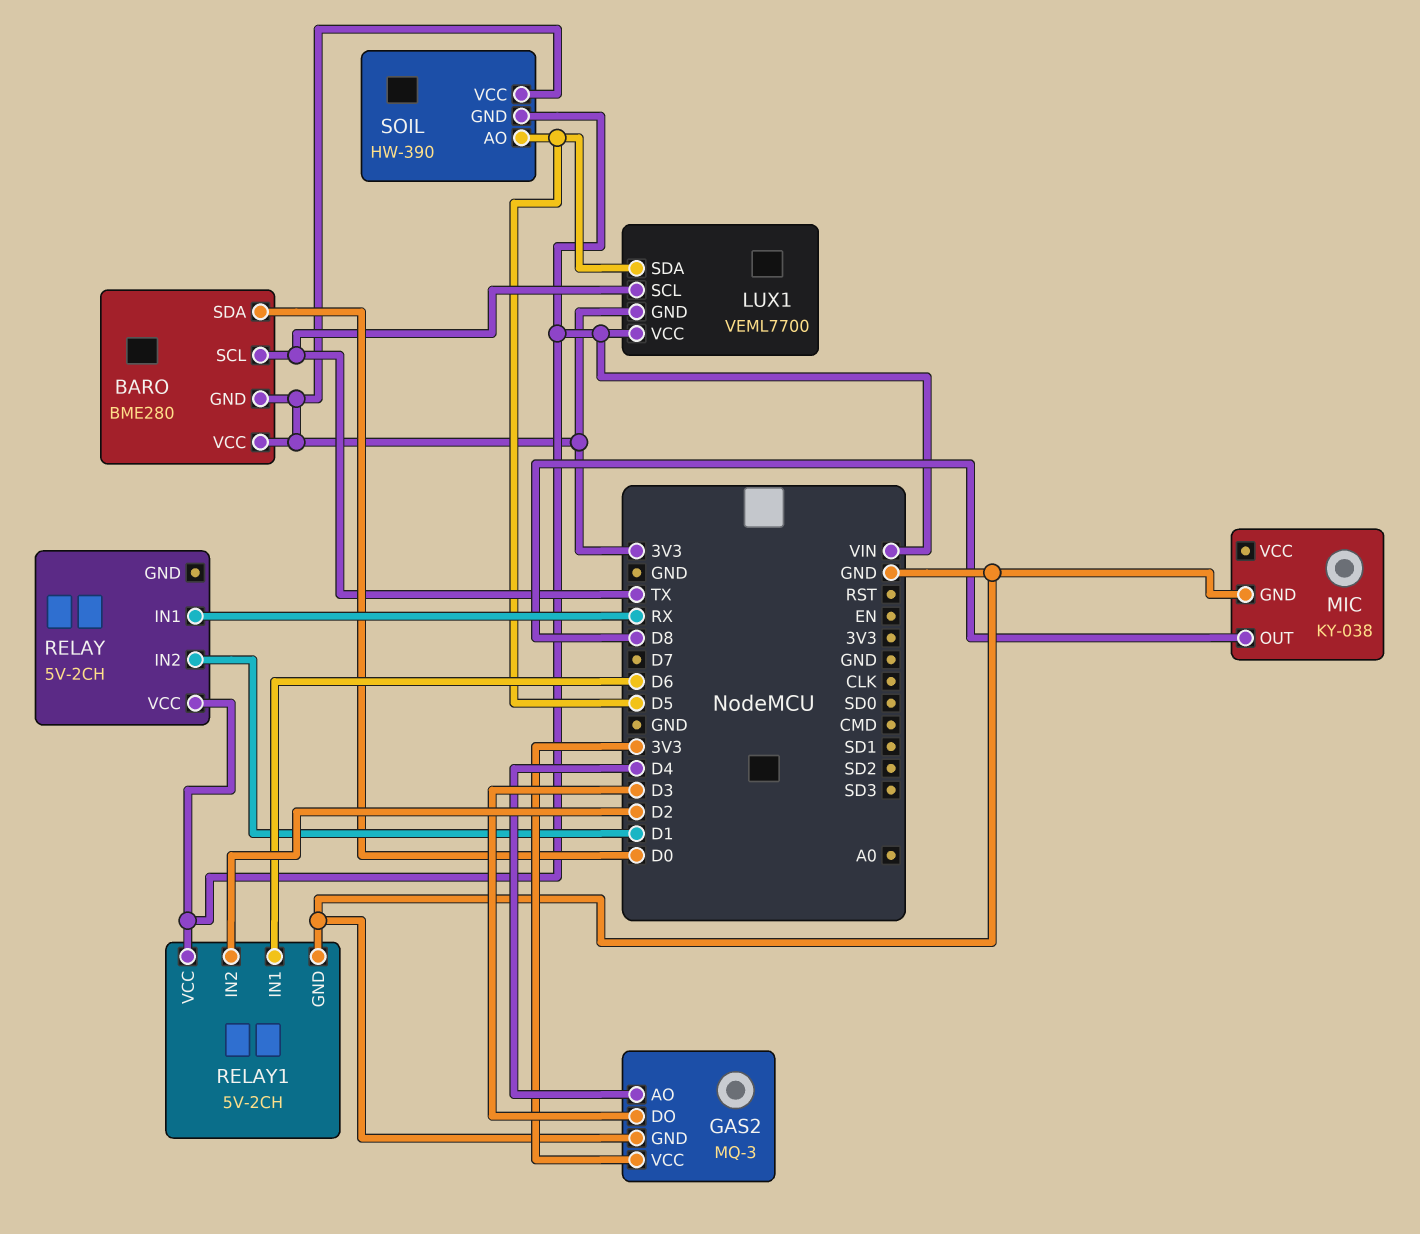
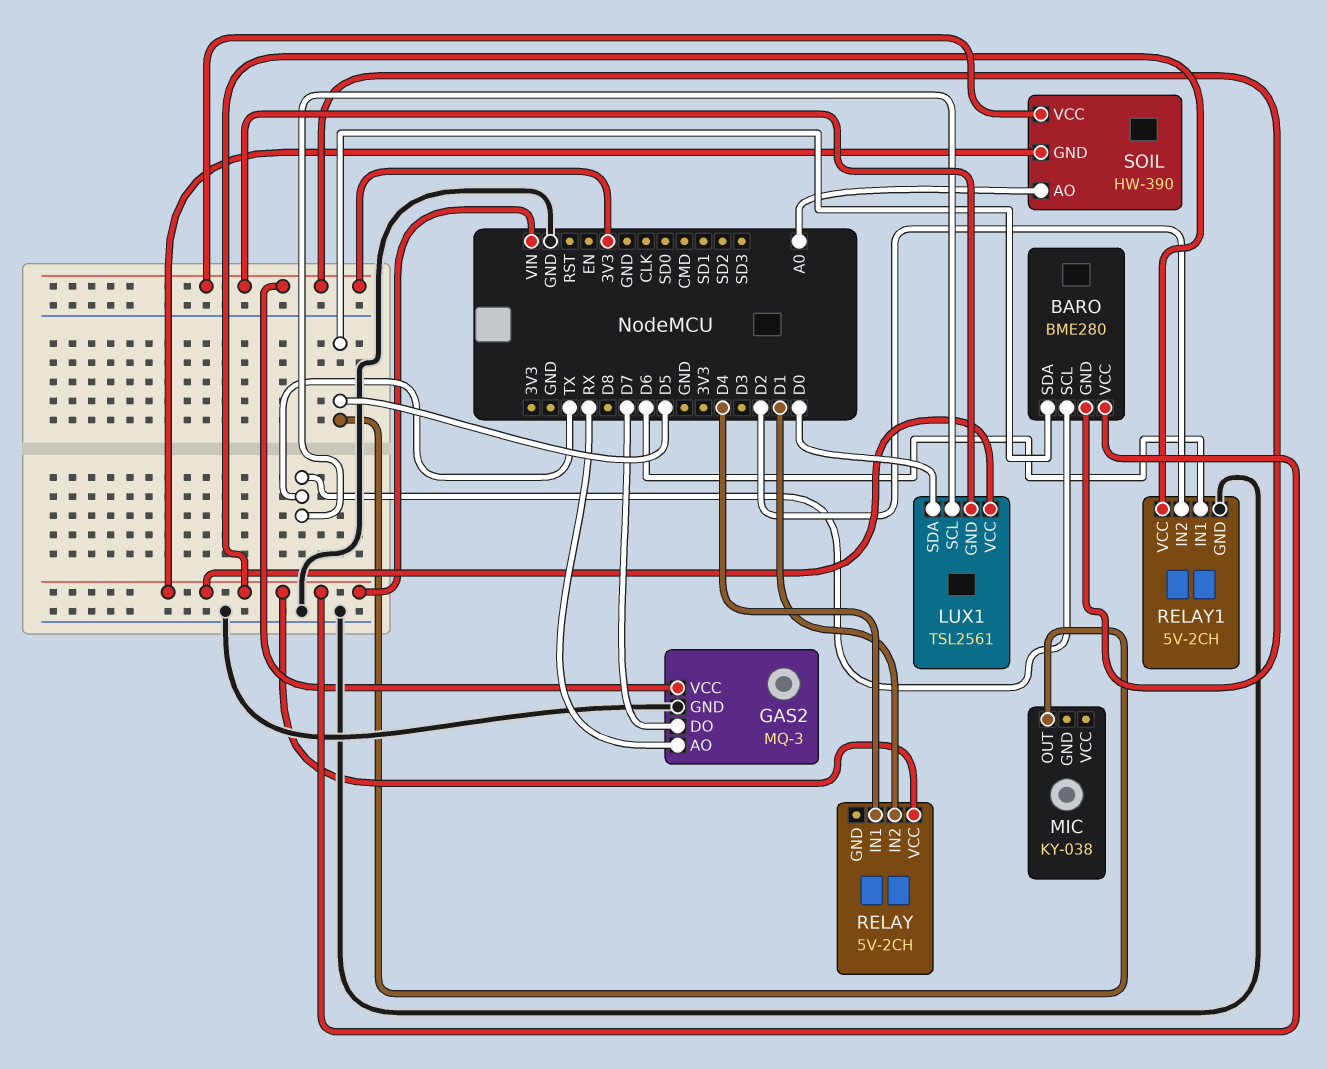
BARO pin SDA: D0 -> D5
BARO pin VCC: 3V3 -> VIN
GAS2 pin AO: D4 -> RX
GAS2 pin DO: D3 -> D7
LUX1: VEML7700 -> TSL2561
LUX1 pin SDA: D5 -> D0
MIC pin GND: GND -> none
MIC pin OUT: D8 -> D5
RELAY pin IN1: RX -> D4
SOIL pin AO: D5 -> A0

